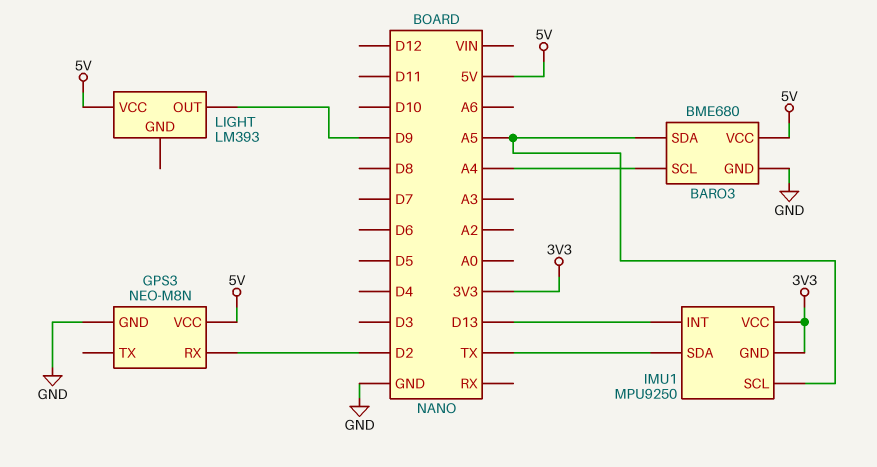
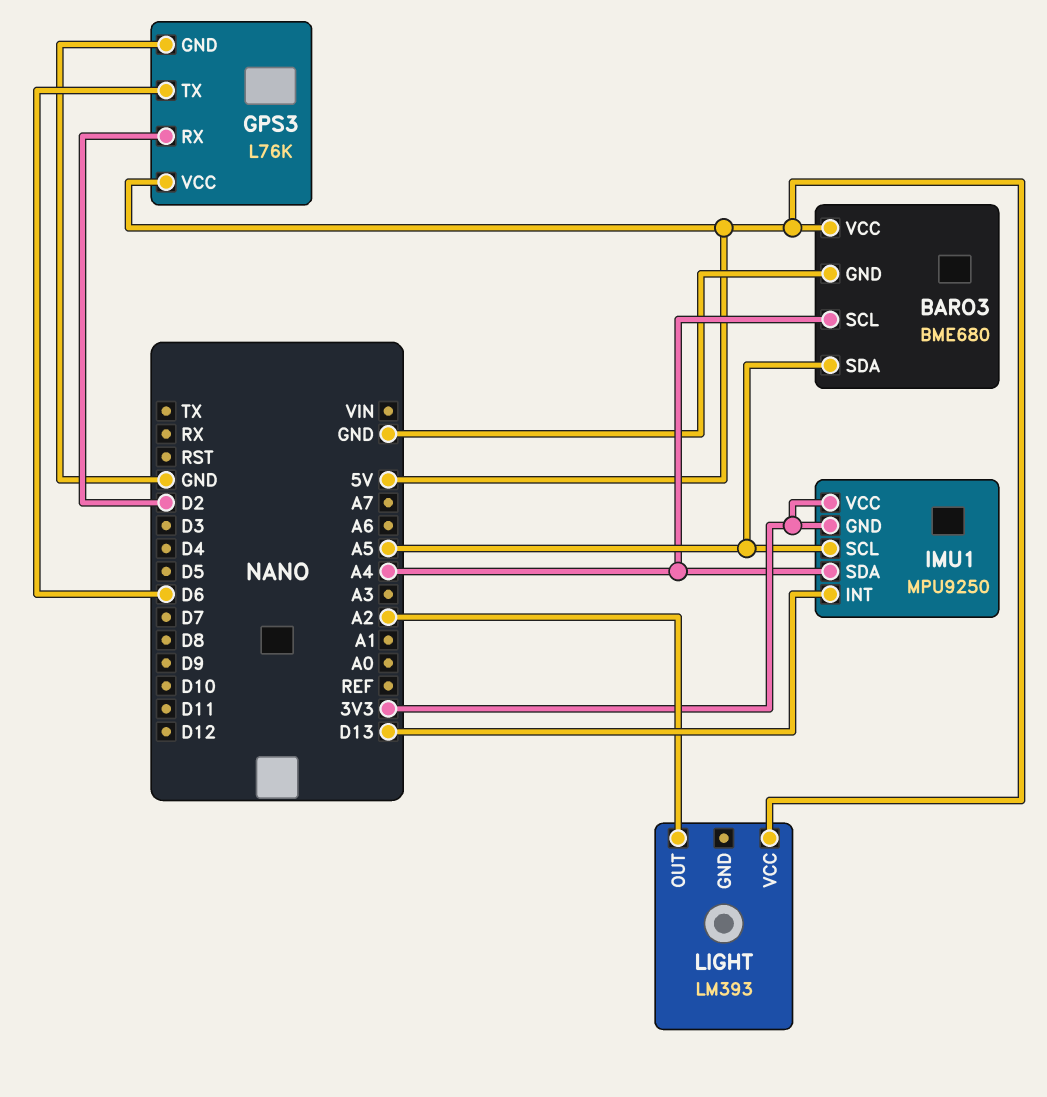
GPS3: NEO-M8N -> L76K
GPS3 pin TX: none -> D6
IMU1 pin SDA: TX -> A4
LIGHT pin OUT: D9 -> A2

